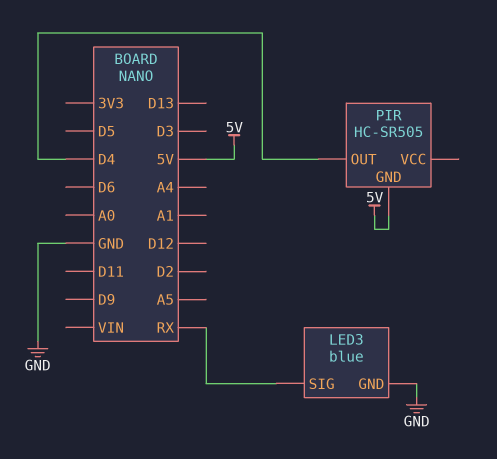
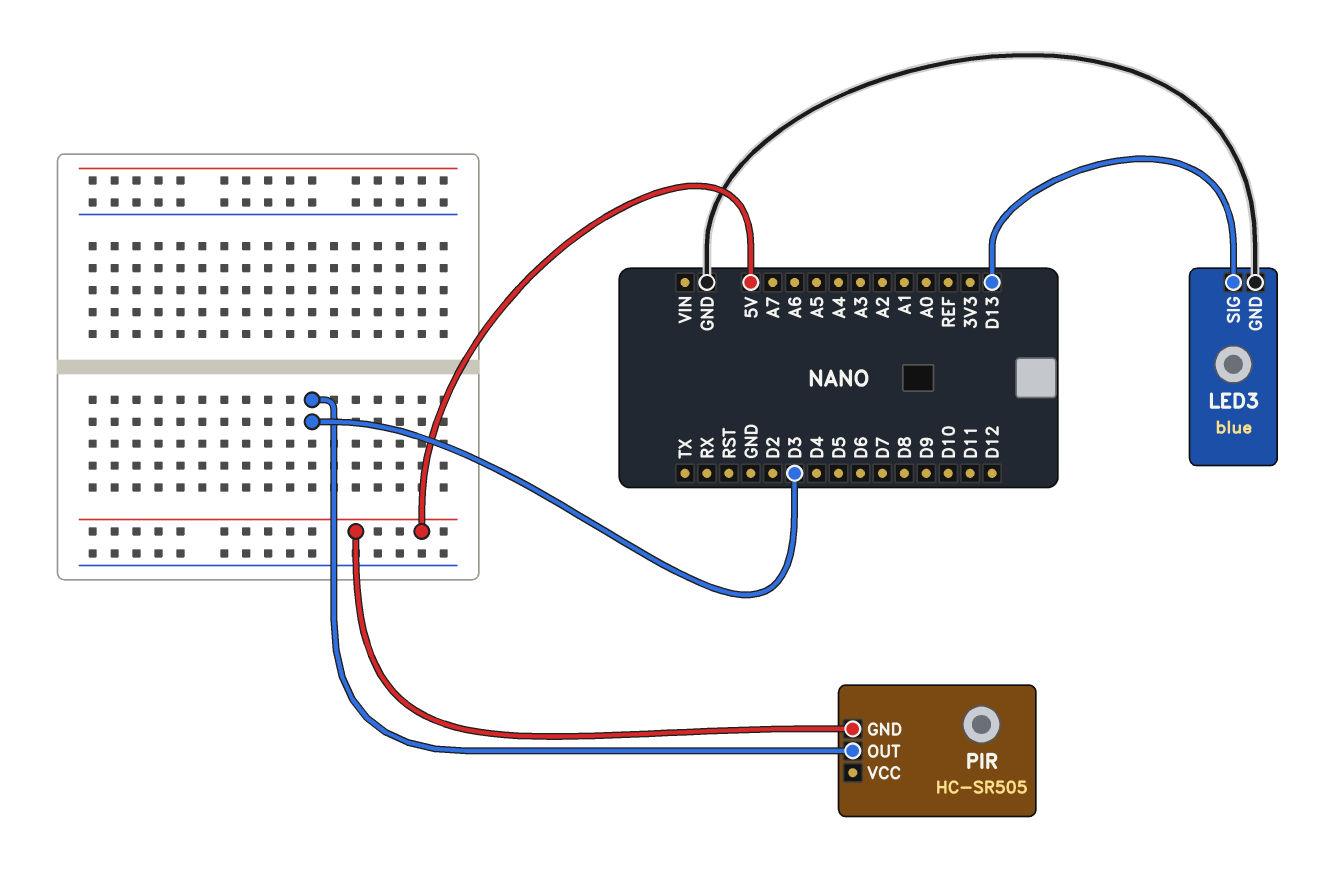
LED3 pin SIG: RX -> D13
PIR pin OUT: D4 -> D3

